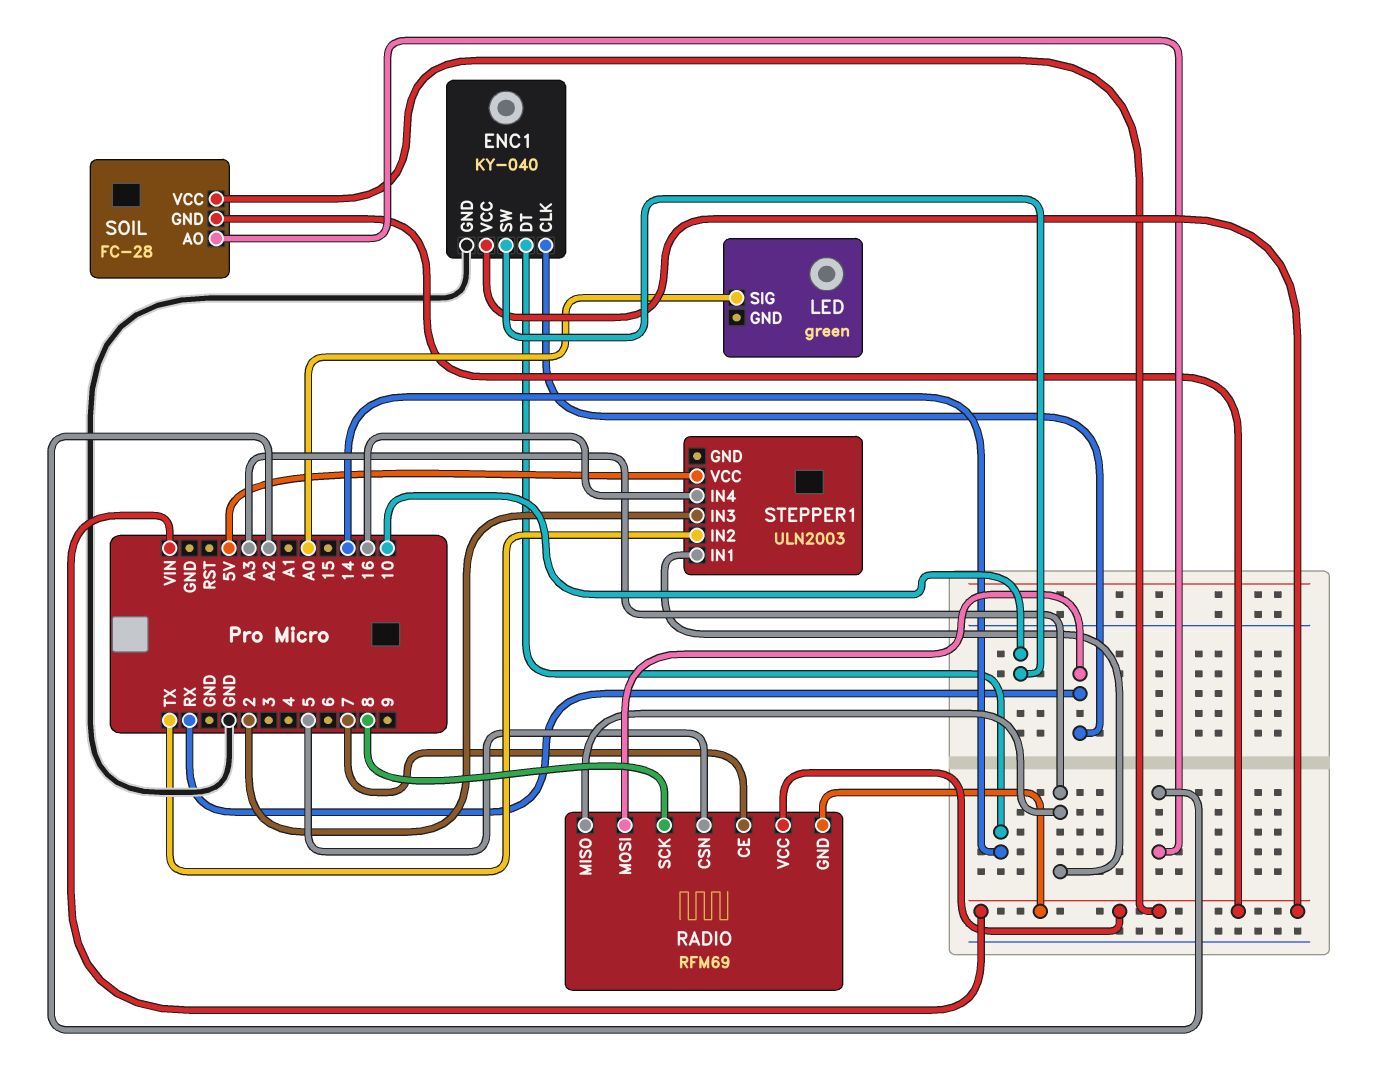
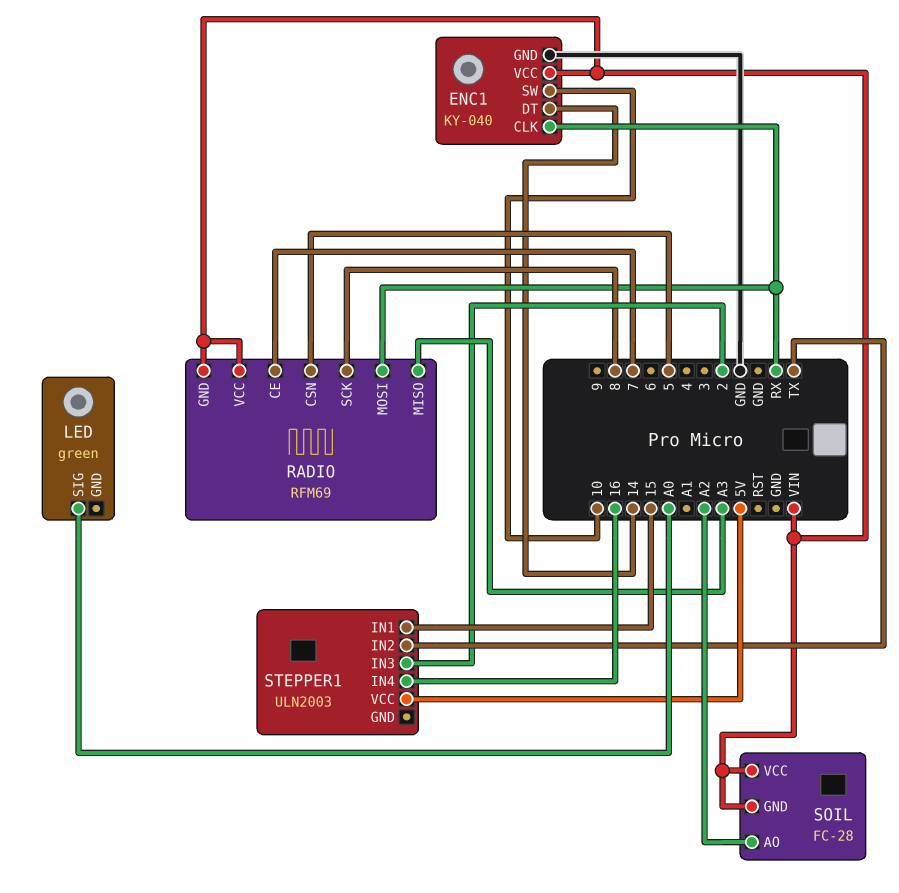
STEPPER1 pin IN1: A3 -> 15

